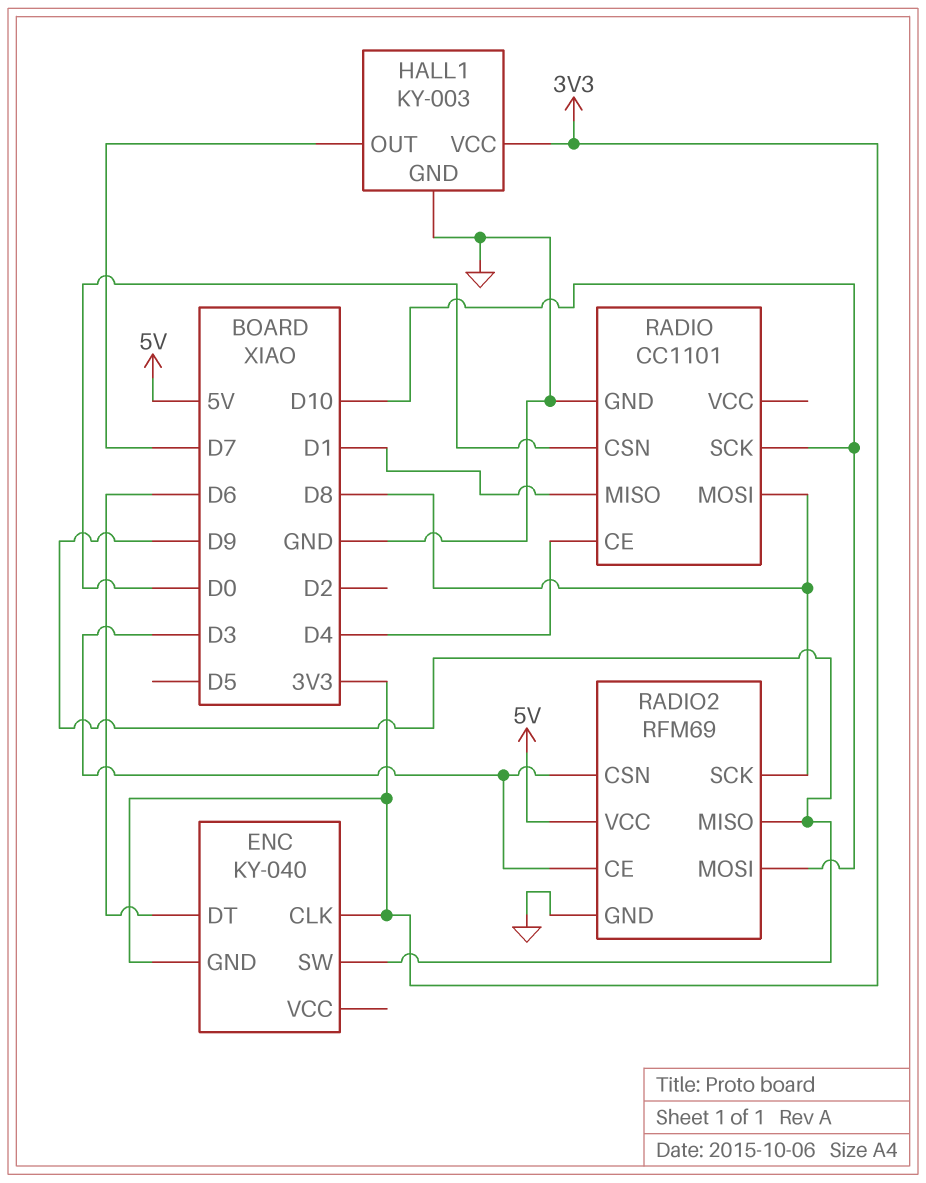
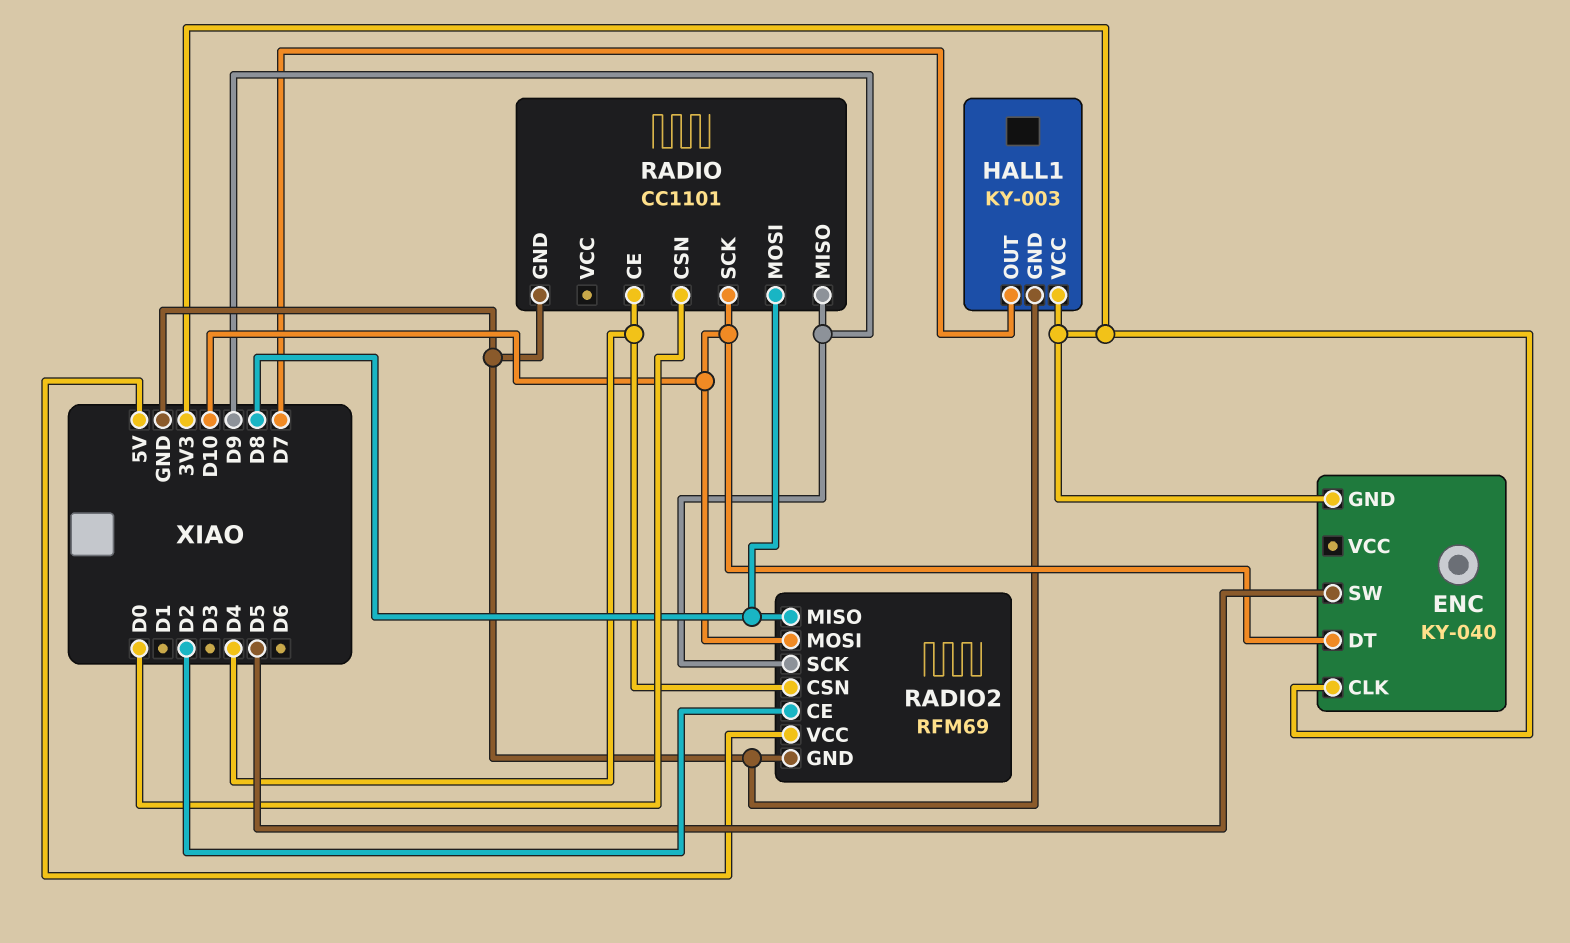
ENC pin DT: D6 -> D10
ENC pin SW: D9 -> D5
RADIO pin MISO: D1 -> D9
RADIO2 pin CE: D3 -> D2
RADIO2 pin CSN: D3 -> D4
RADIO2 pin MISO: D9 -> D8
RADIO2 pin SCK: D8 -> D9

